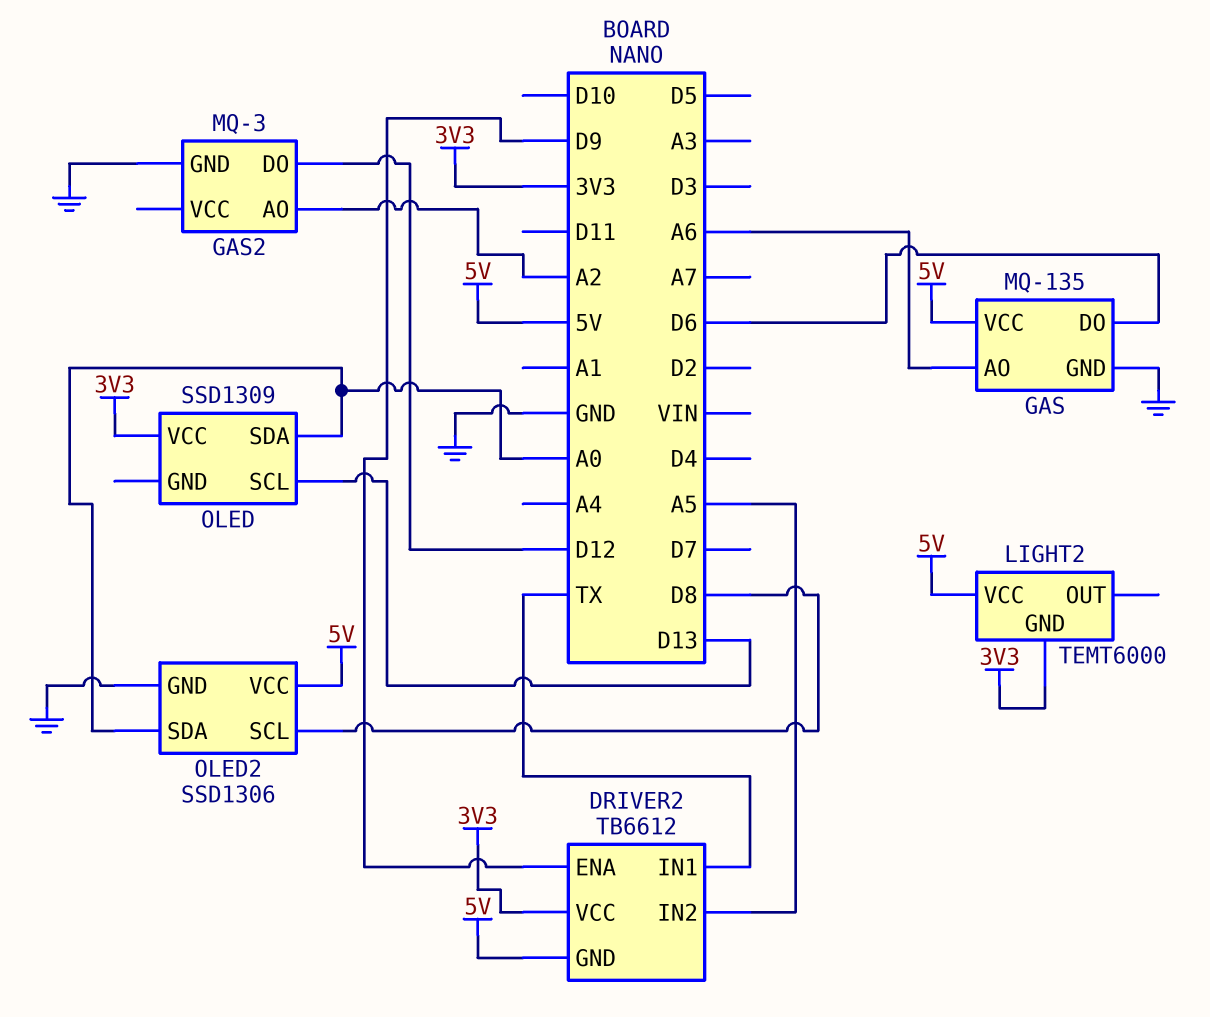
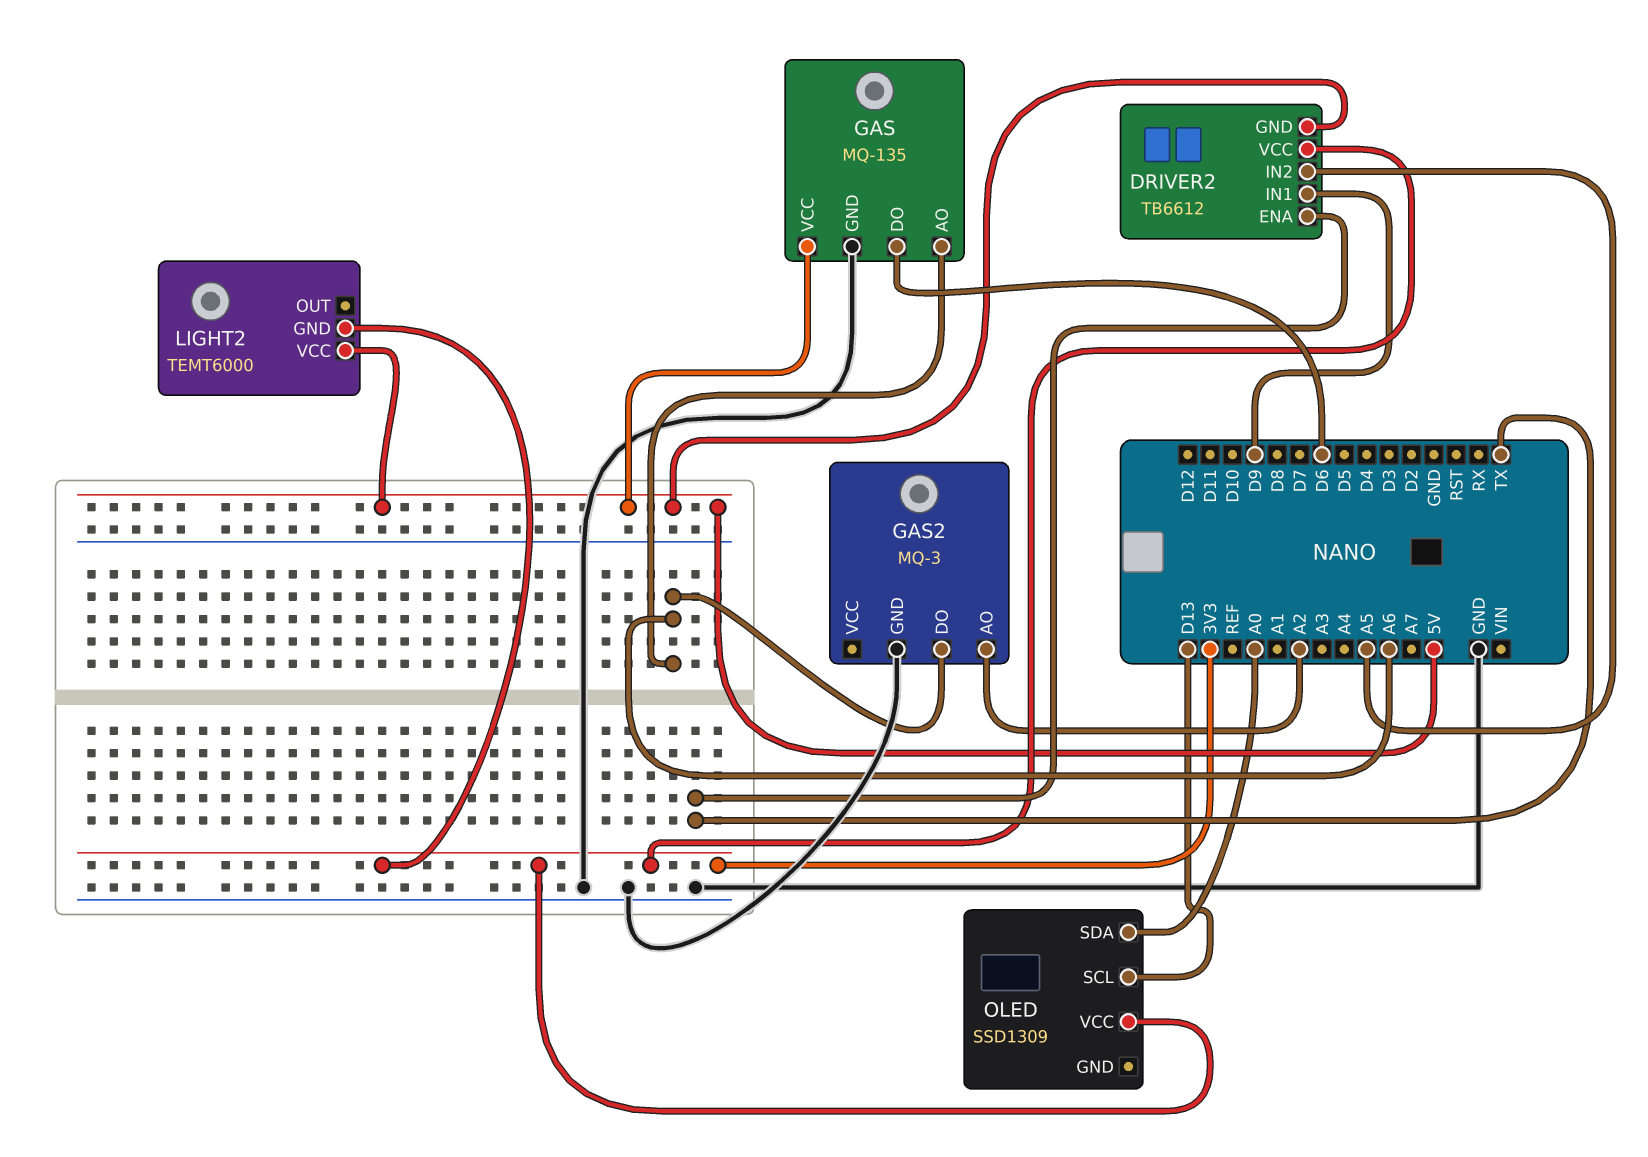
DRIVER2 pin ENA: D9 -> TX
DRIVER2 pin IN1: TX -> D9
GAS2 pin DO: D12 -> A6
OLED2: SSD1306 -> none
OLED2 pin GND: GND -> none
OLED2 pin SCL: D8 -> none
OLED2 pin SDA: A0 -> none
OLED2 pin VCC: 5V -> none

